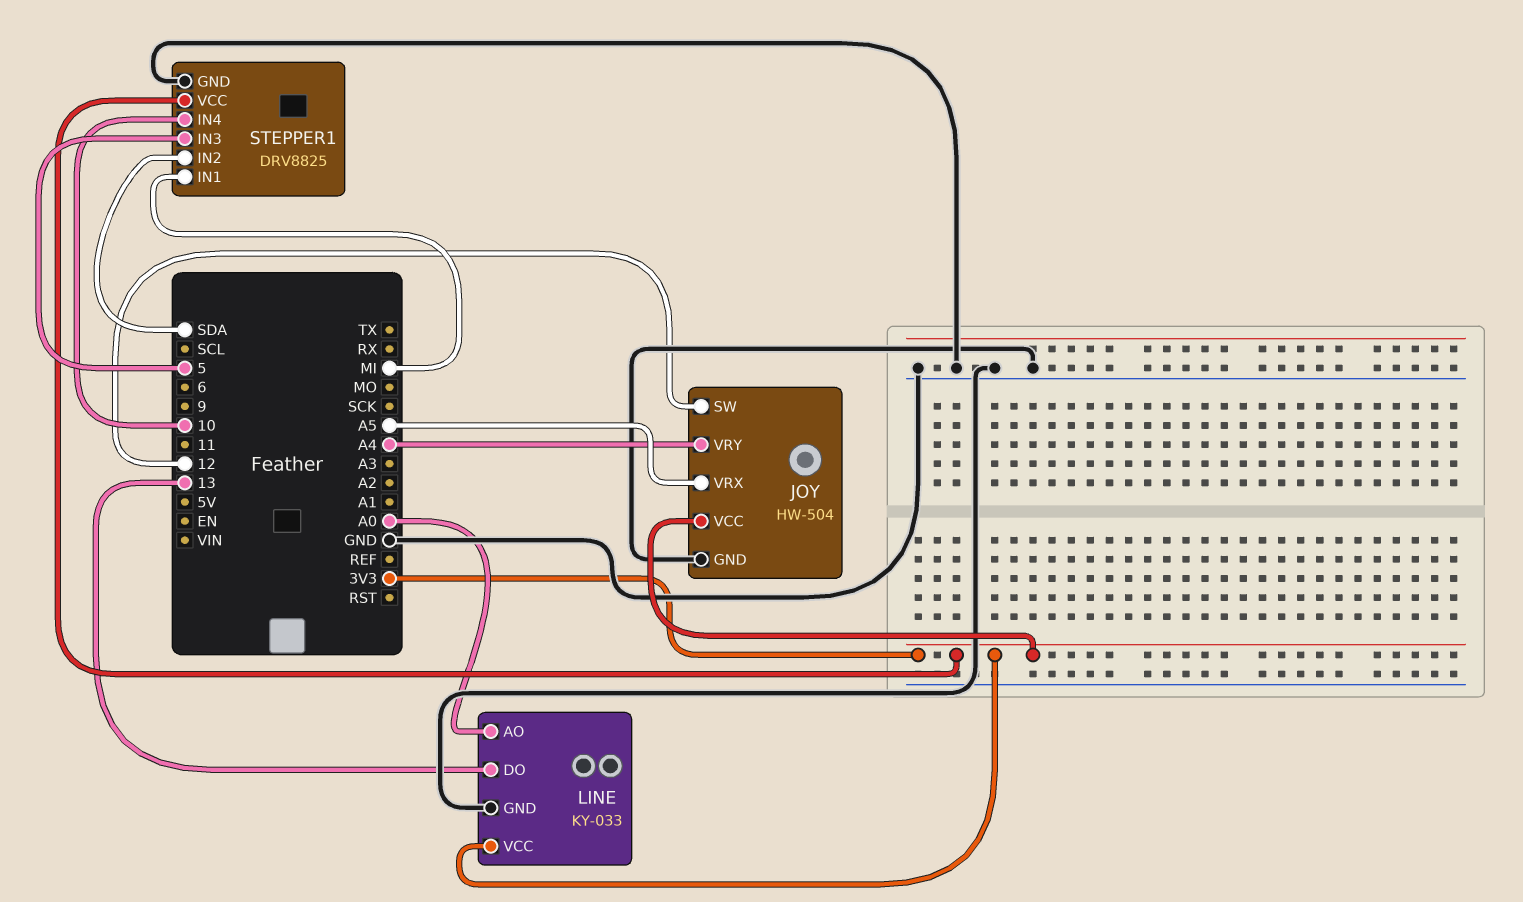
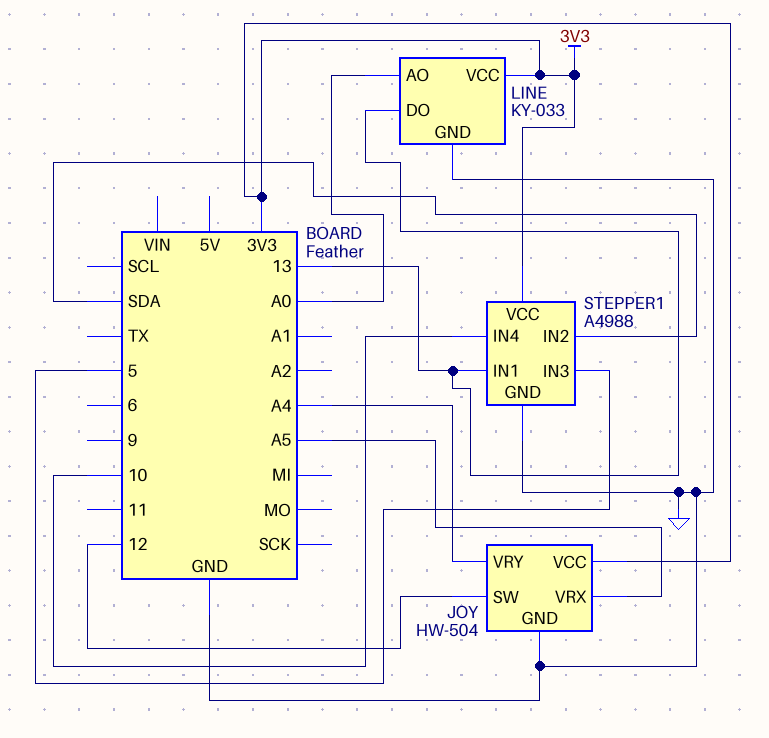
STEPPER1: DRV8825 -> A4988
STEPPER1 pin IN1: MI -> 13

